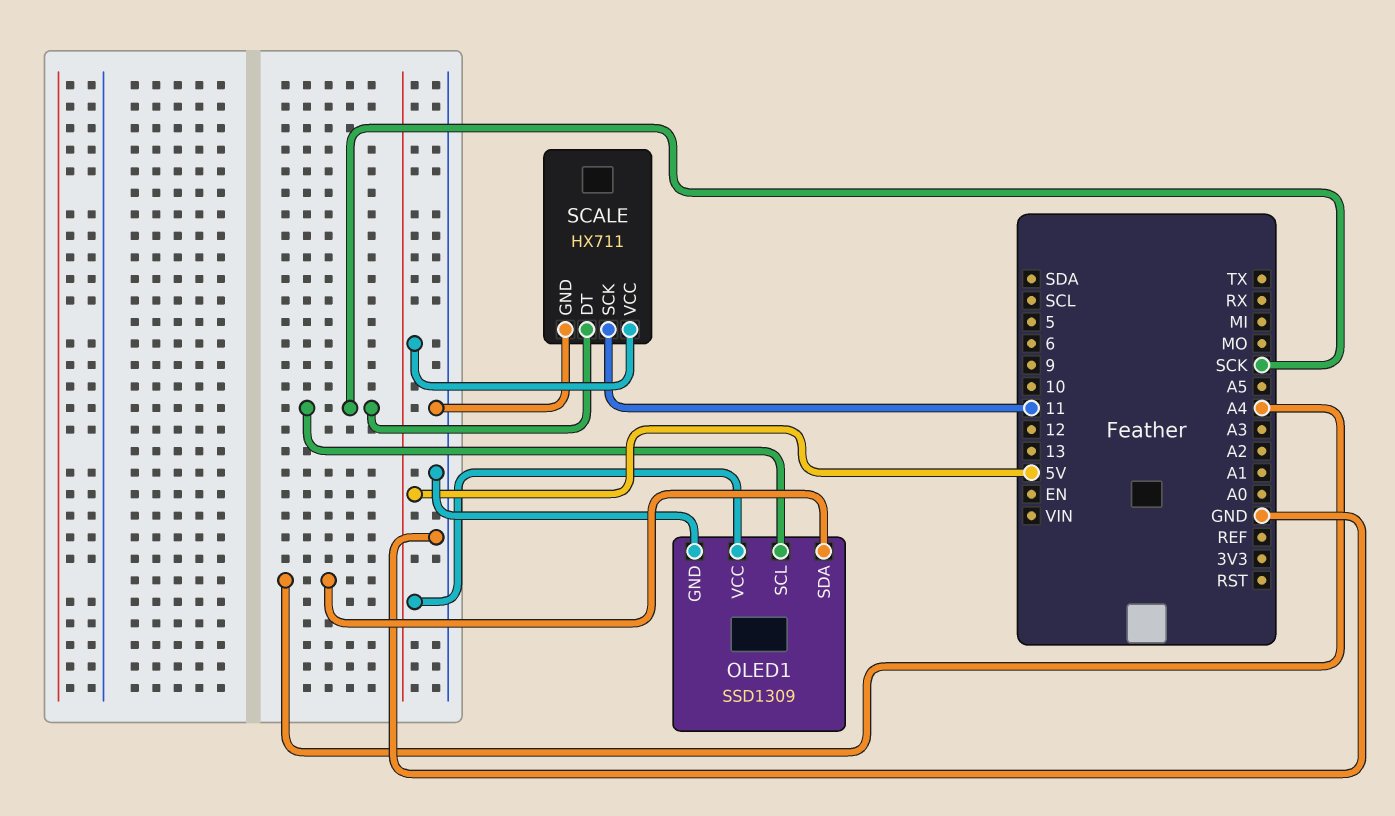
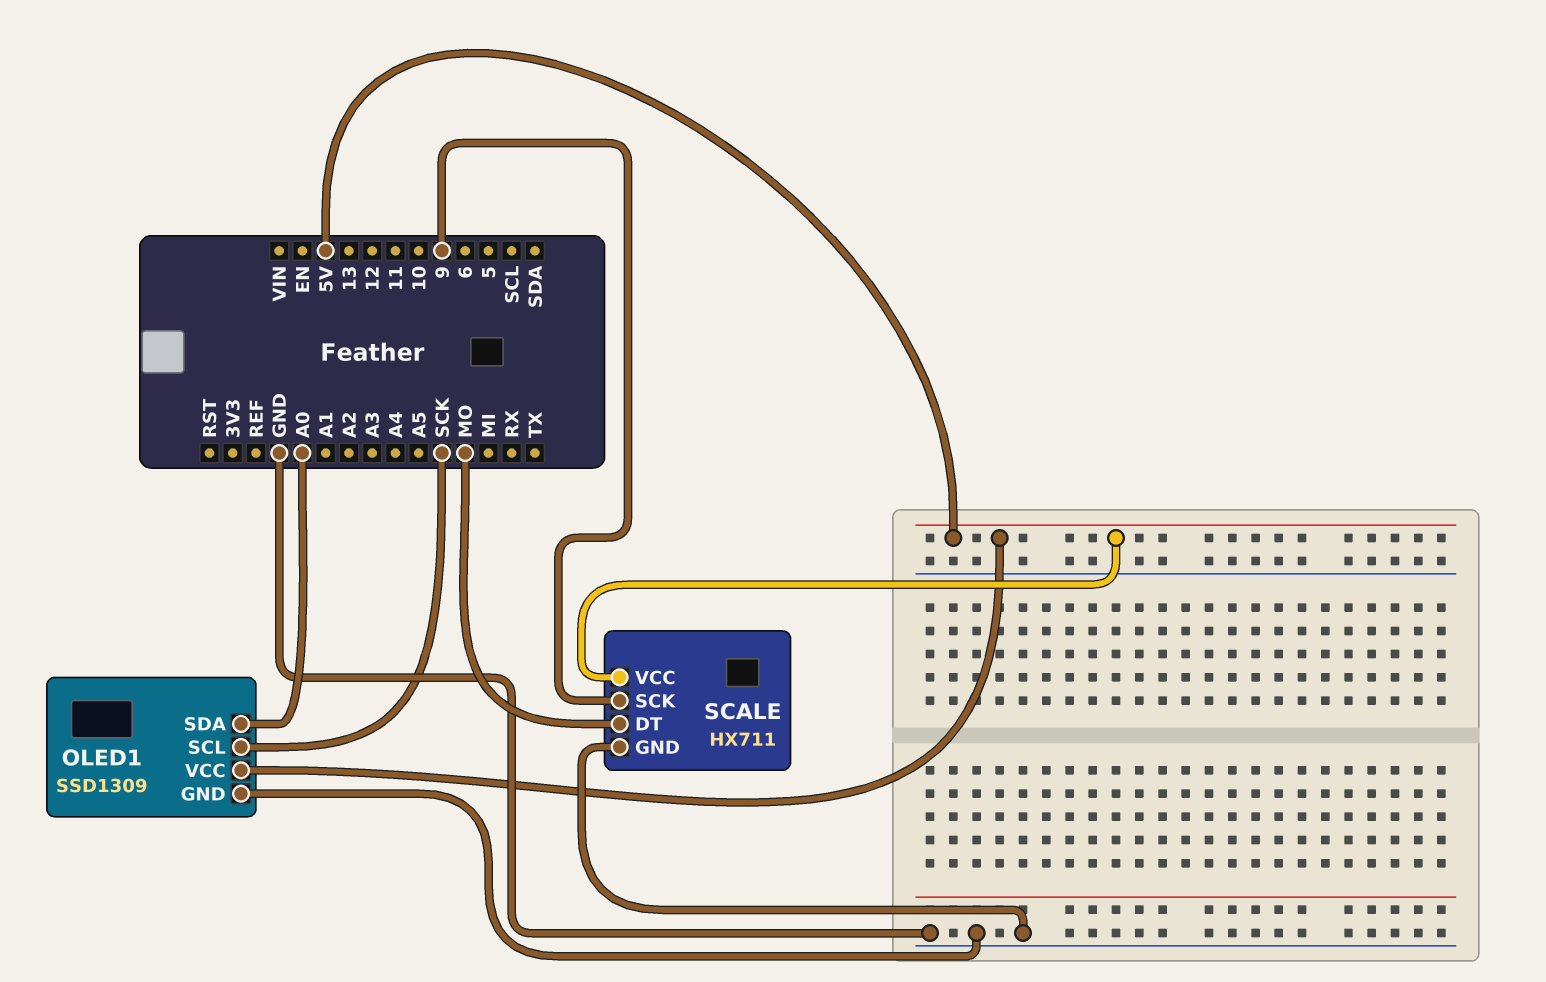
OLED1 pin SDA: A4 -> A0
SCALE pin DT: SCK -> MO
SCALE pin SCK: 11 -> 9

